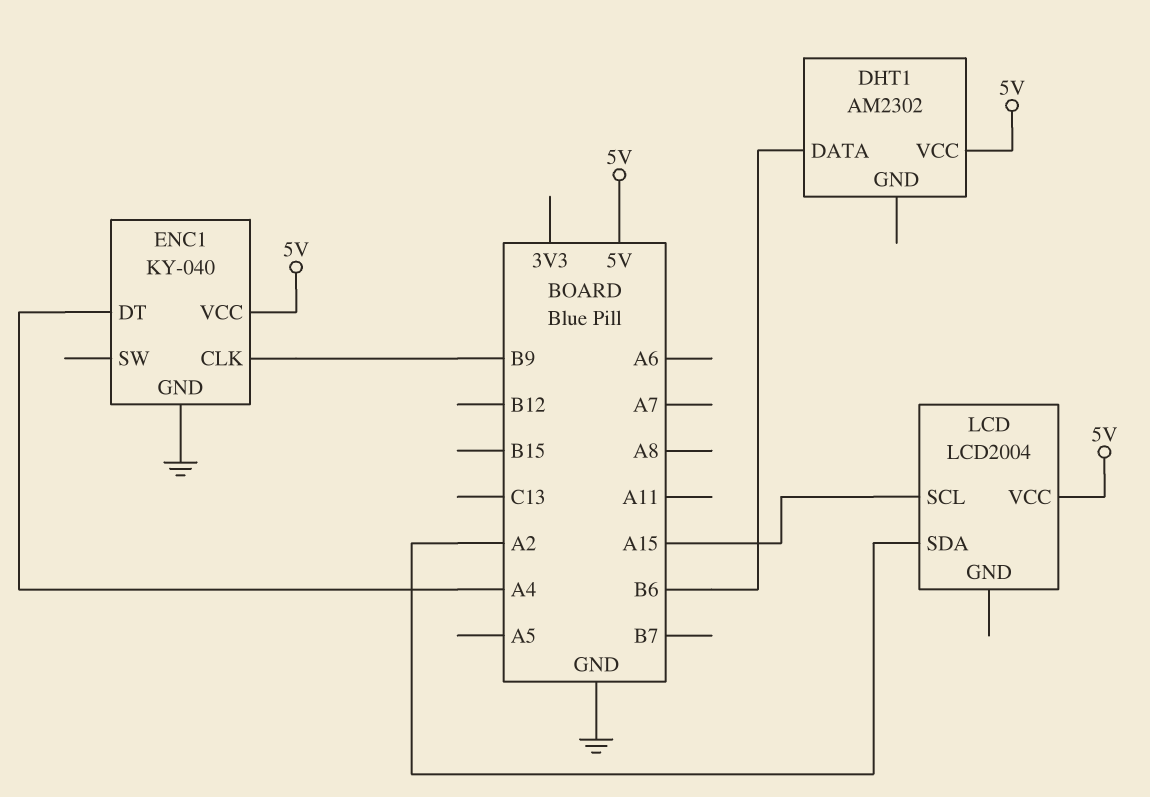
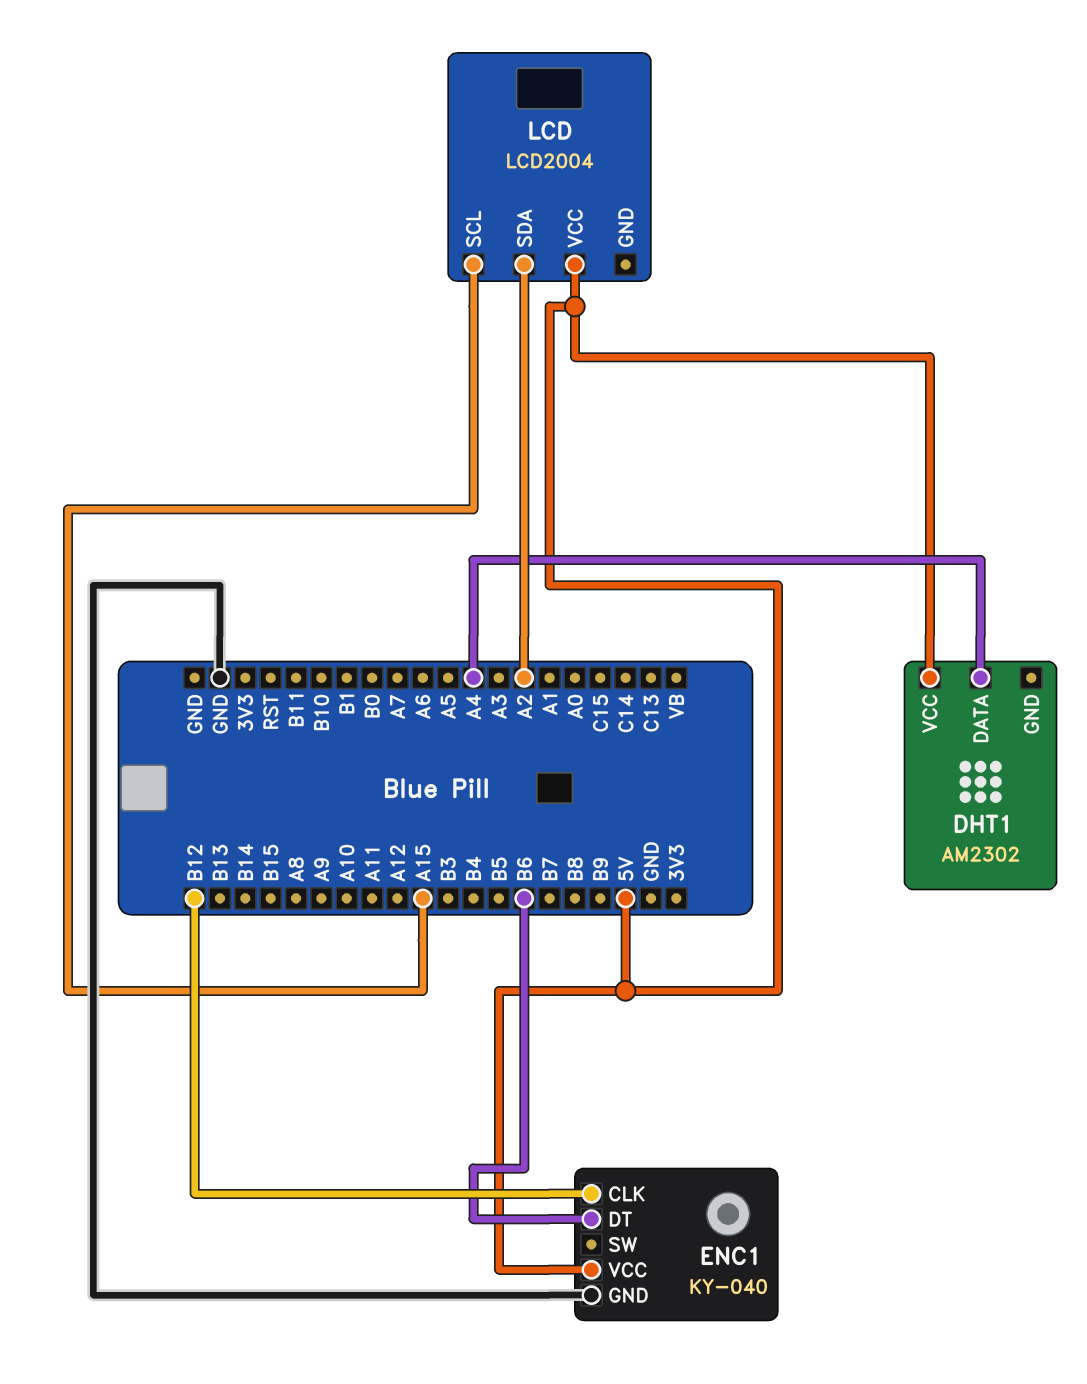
DHT1 pin DATA: B6 -> A4
ENC1 pin CLK: B9 -> B12
ENC1 pin DT: A4 -> B6

